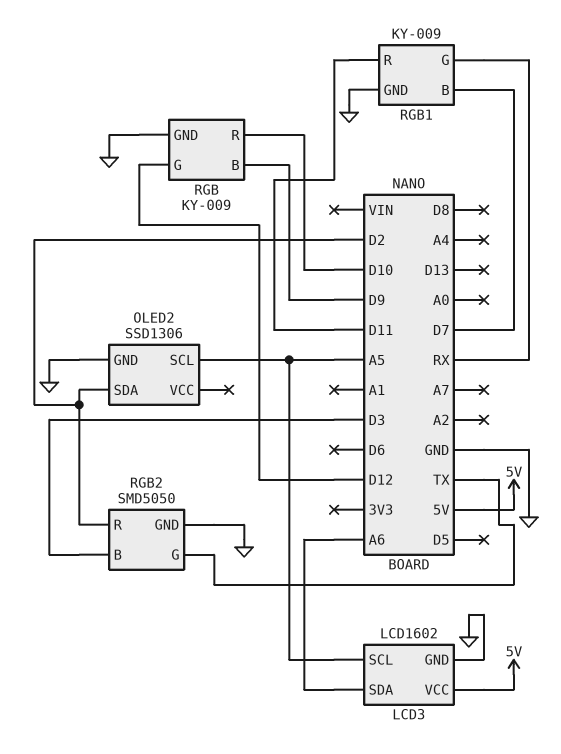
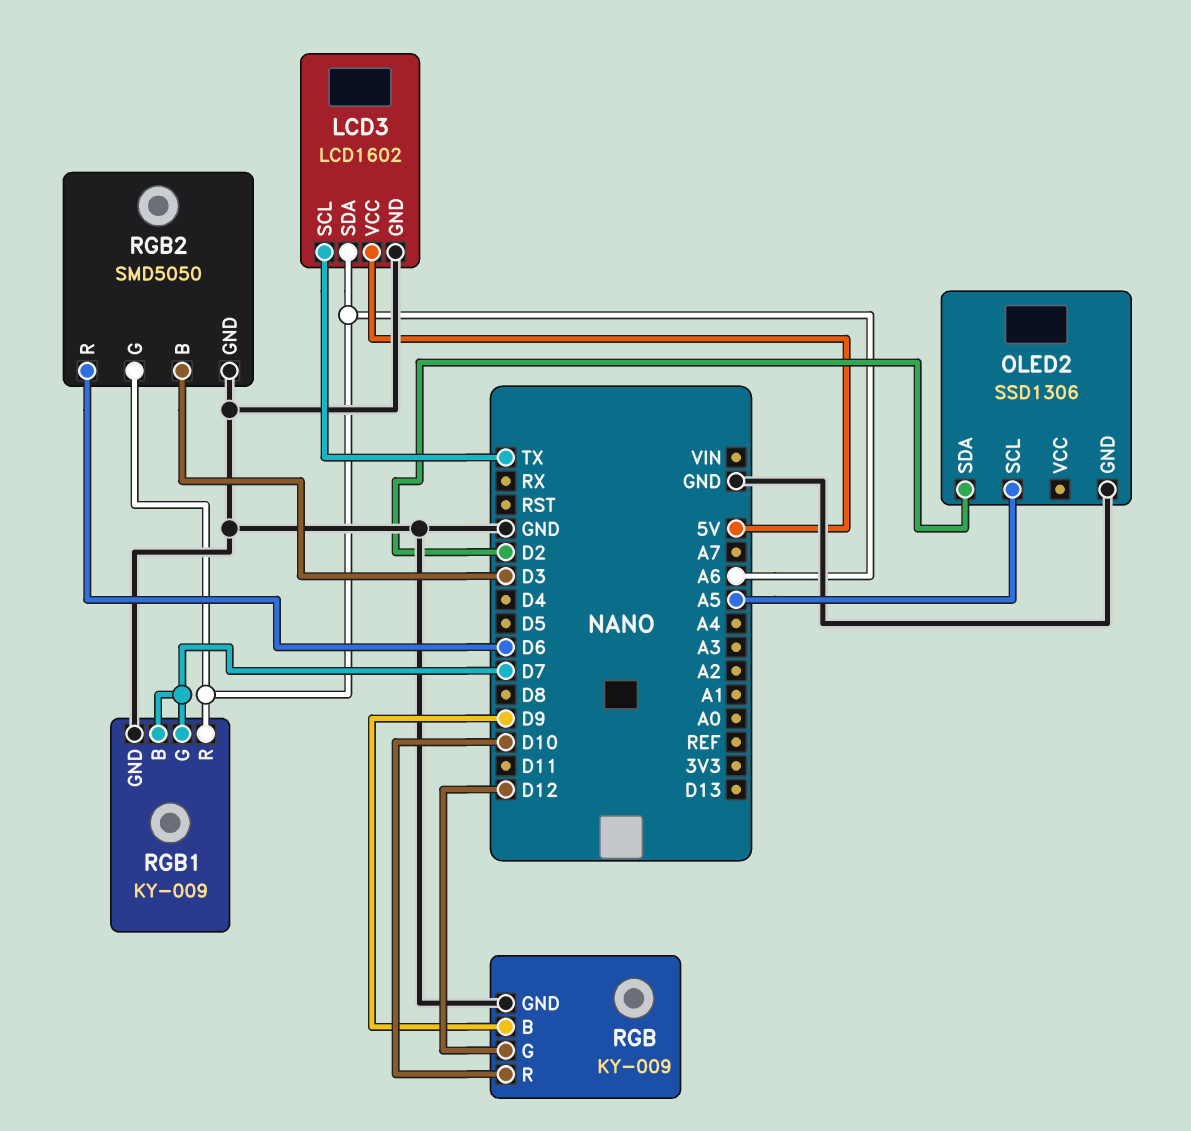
LCD3 pin SCL: A5 -> TX
RGB1 pin G: RX -> D7
RGB1 pin R: D11 -> A6
RGB2 pin G: TX -> A6
RGB2 pin R: D2 -> D6

